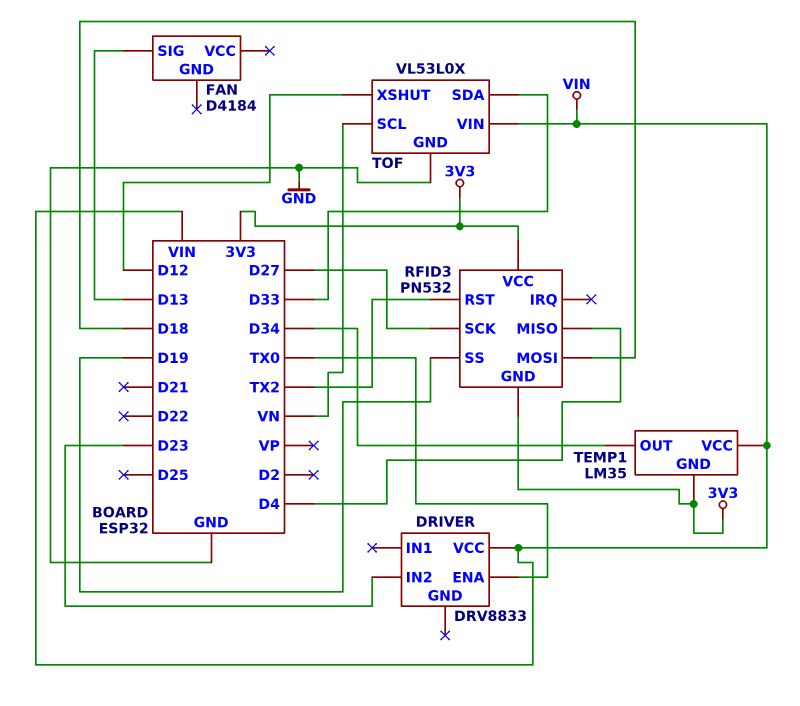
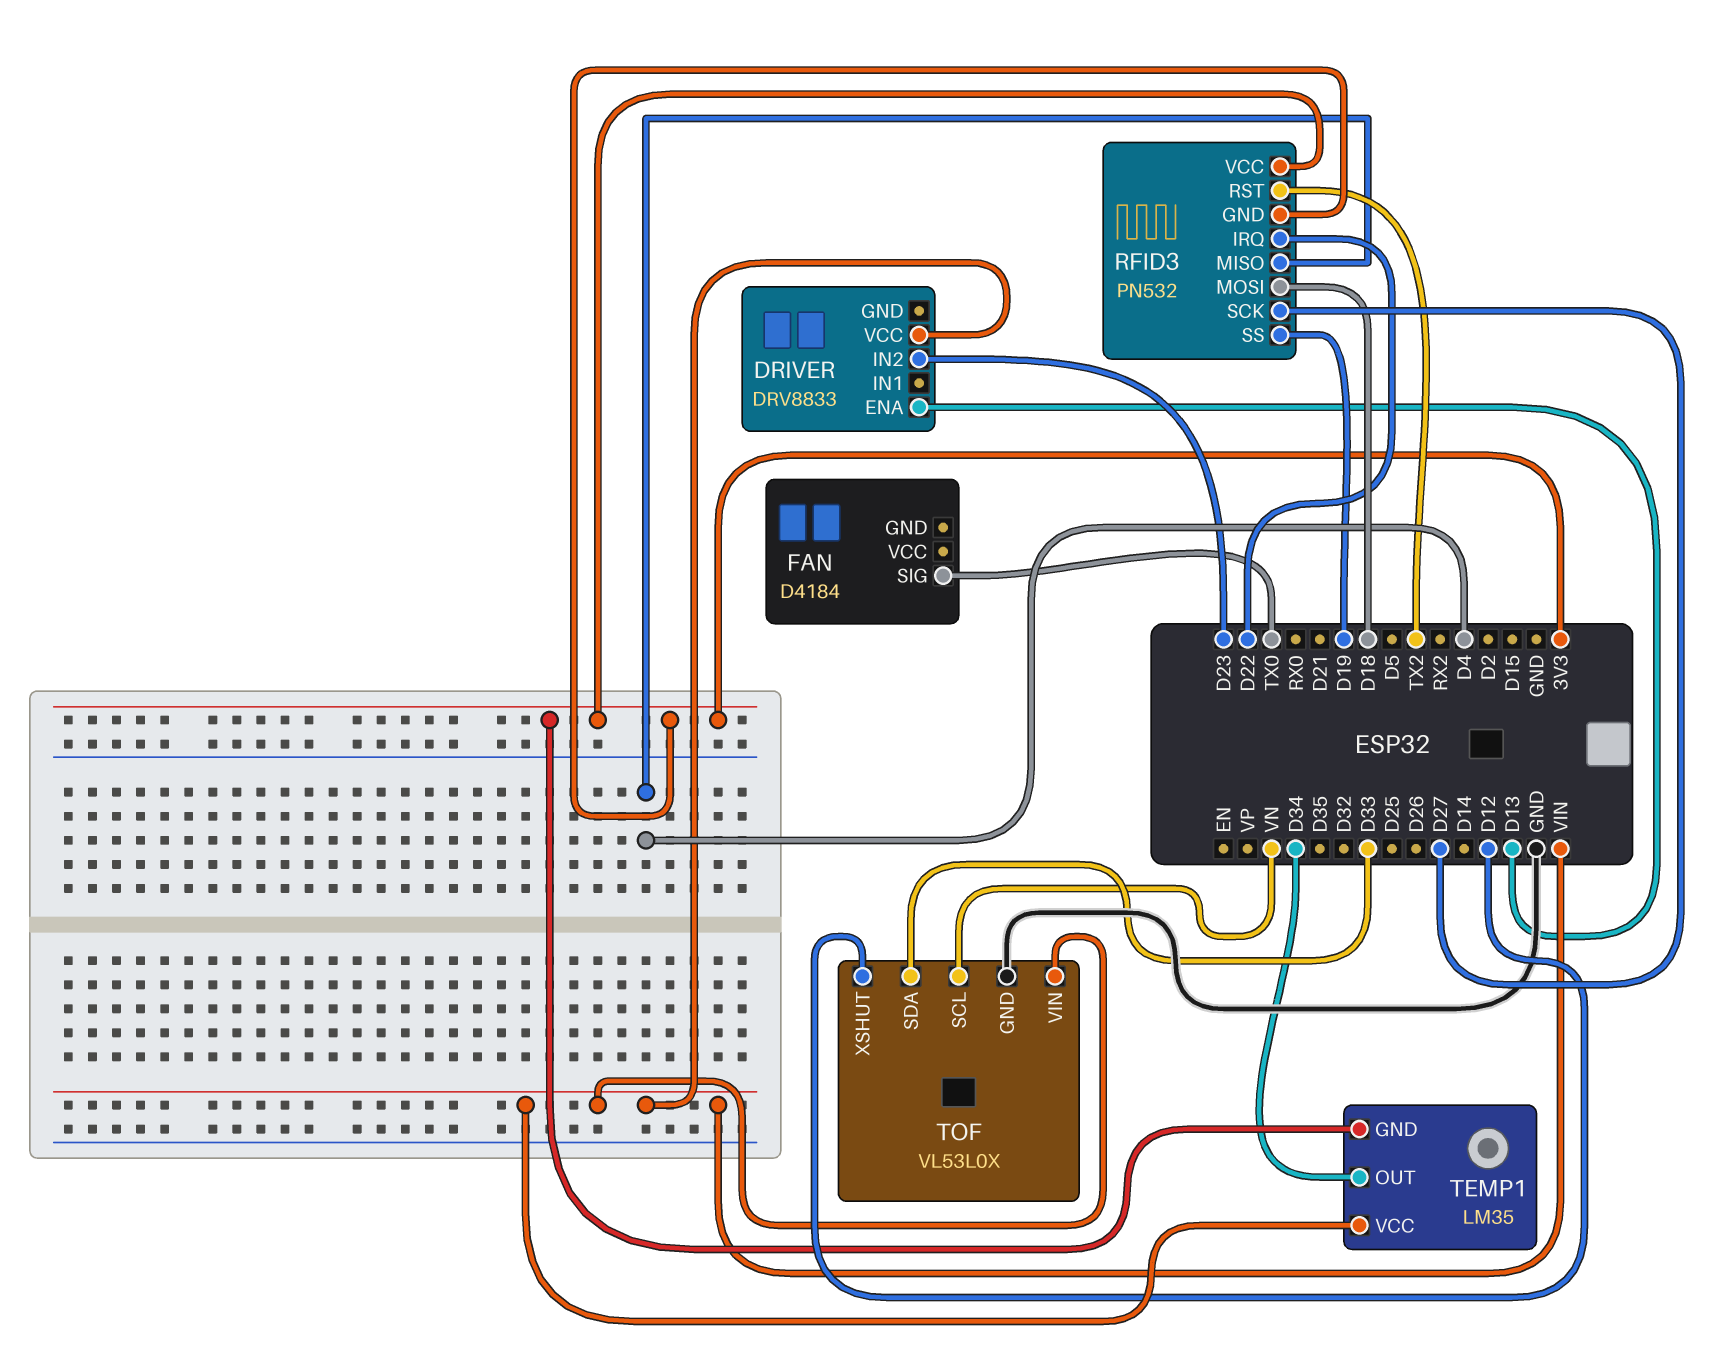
DRIVER pin ENA: TX0 -> D13
FAN pin SIG: D13 -> TX0
RFID3 pin IRQ: none -> D22

